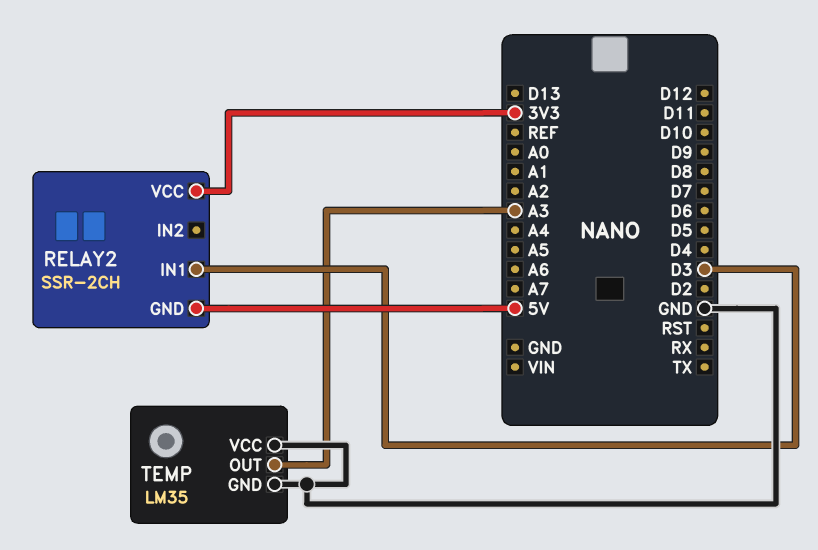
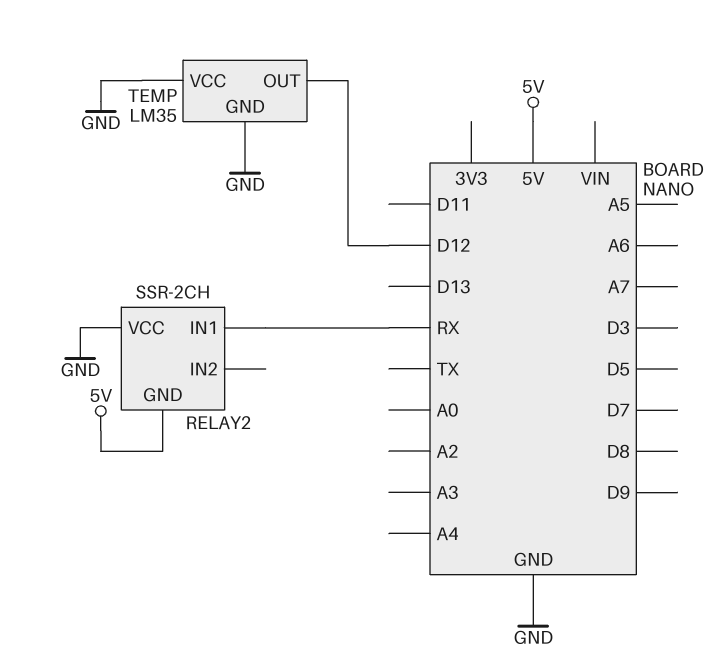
RELAY2 pin IN1: D3 -> RX
RELAY2 pin VCC: 3V3 -> GND
TEMP pin OUT: A3 -> D12

